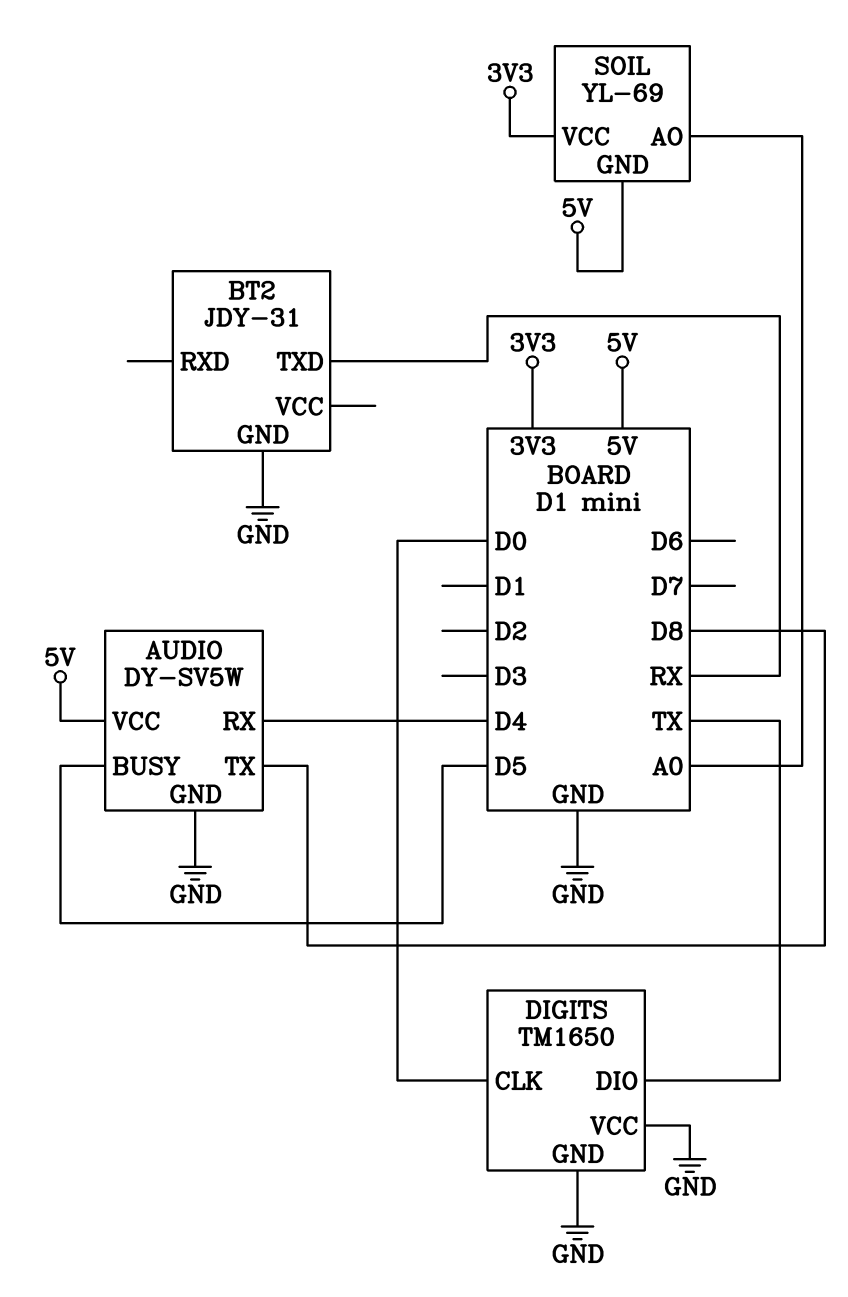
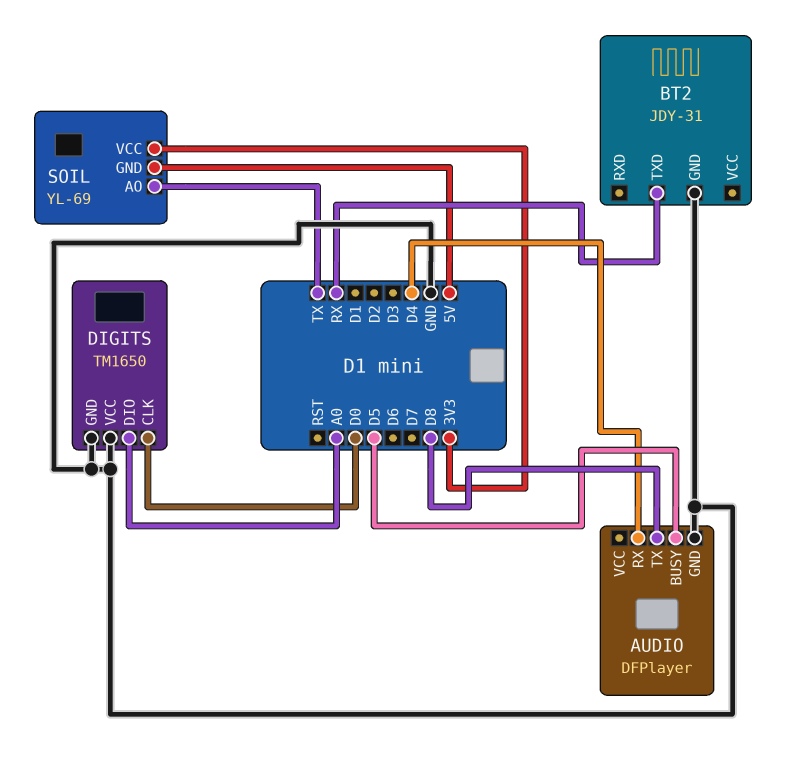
AUDIO: DY-SV5W -> DFPlayer
AUDIO pin VCC: 5V -> none
DIGITS pin DIO: TX -> A0
SOIL pin AO: A0 -> TX

